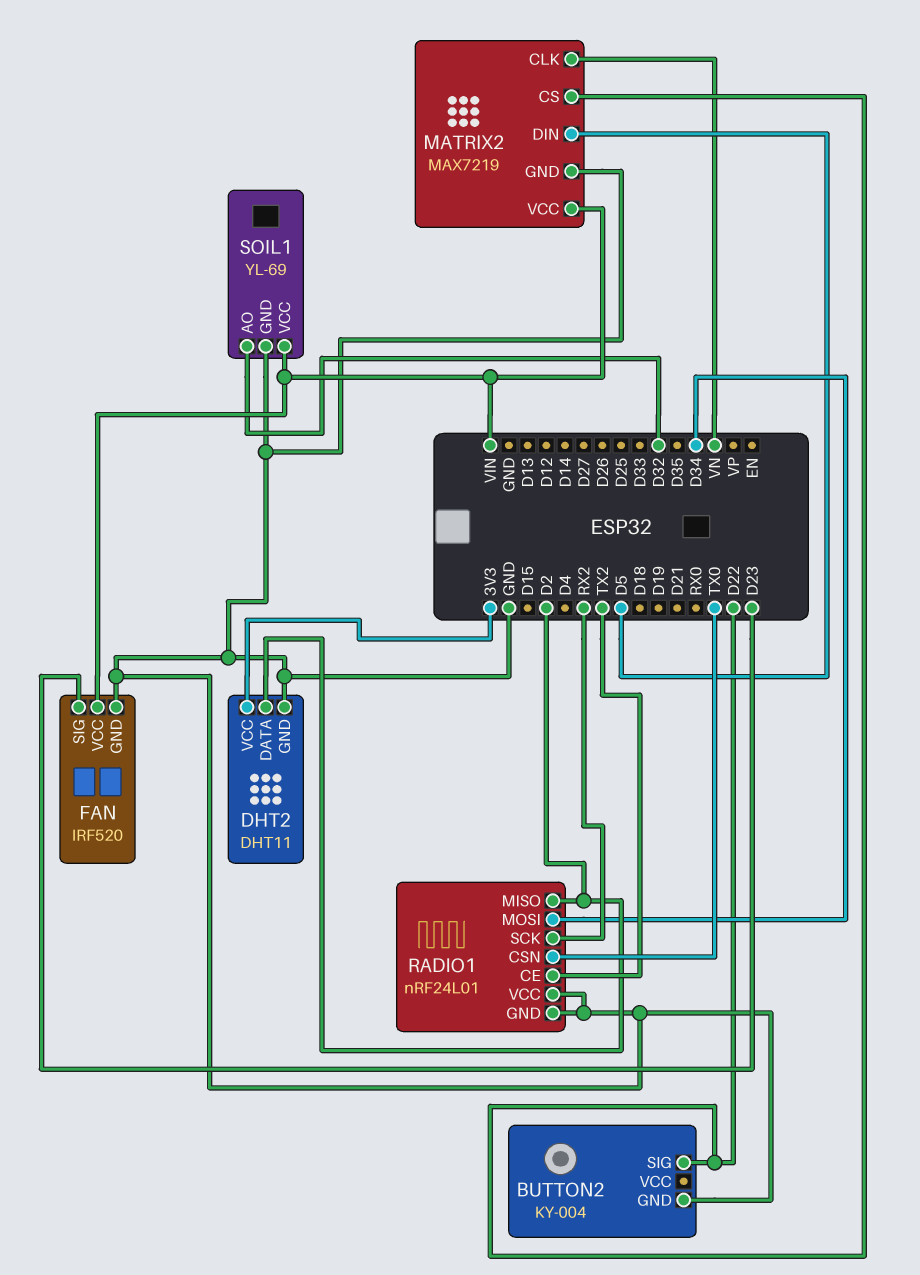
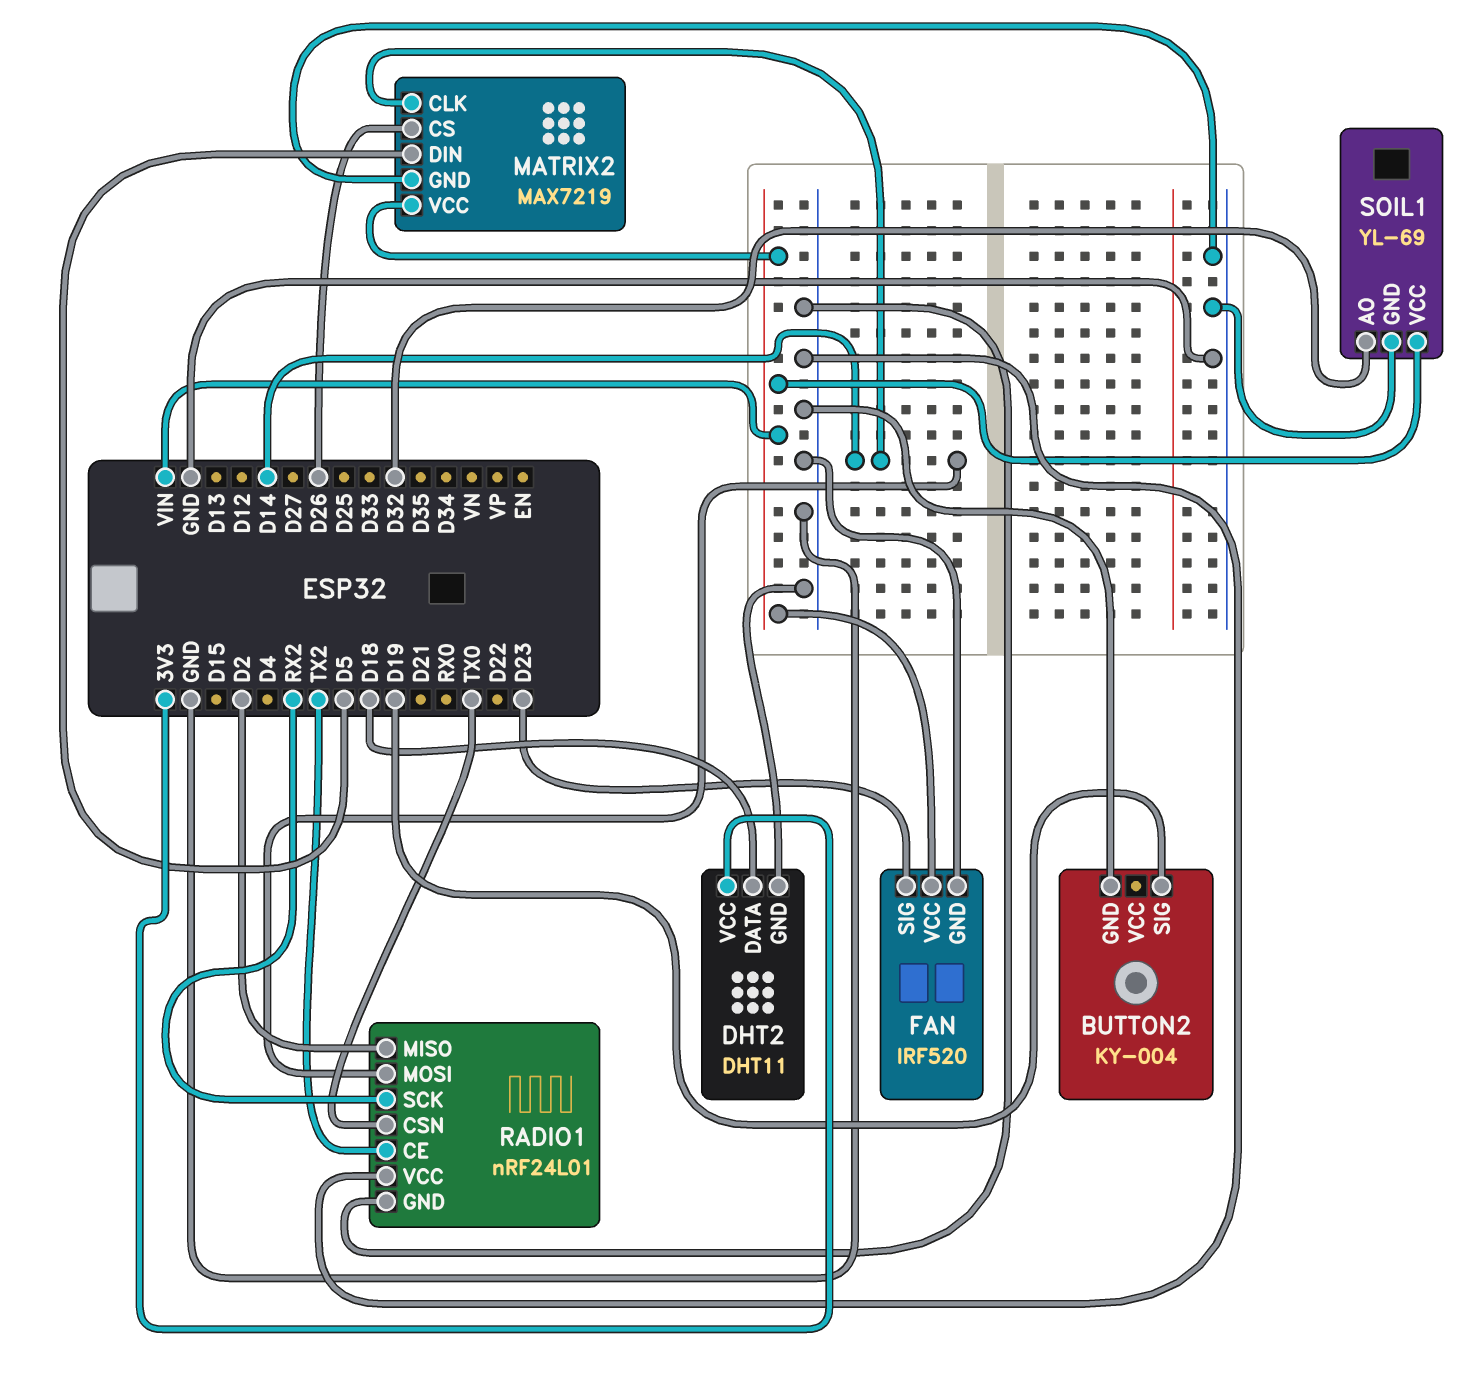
BUTTON2 pin SIG: D22 -> D19
DHT2 pin DATA: D2 -> D18
MATRIX2 pin CLK: VN -> D14
MATRIX2 pin CS: D22 -> D26
RADIO1 pin MOSI: D34 -> D14

